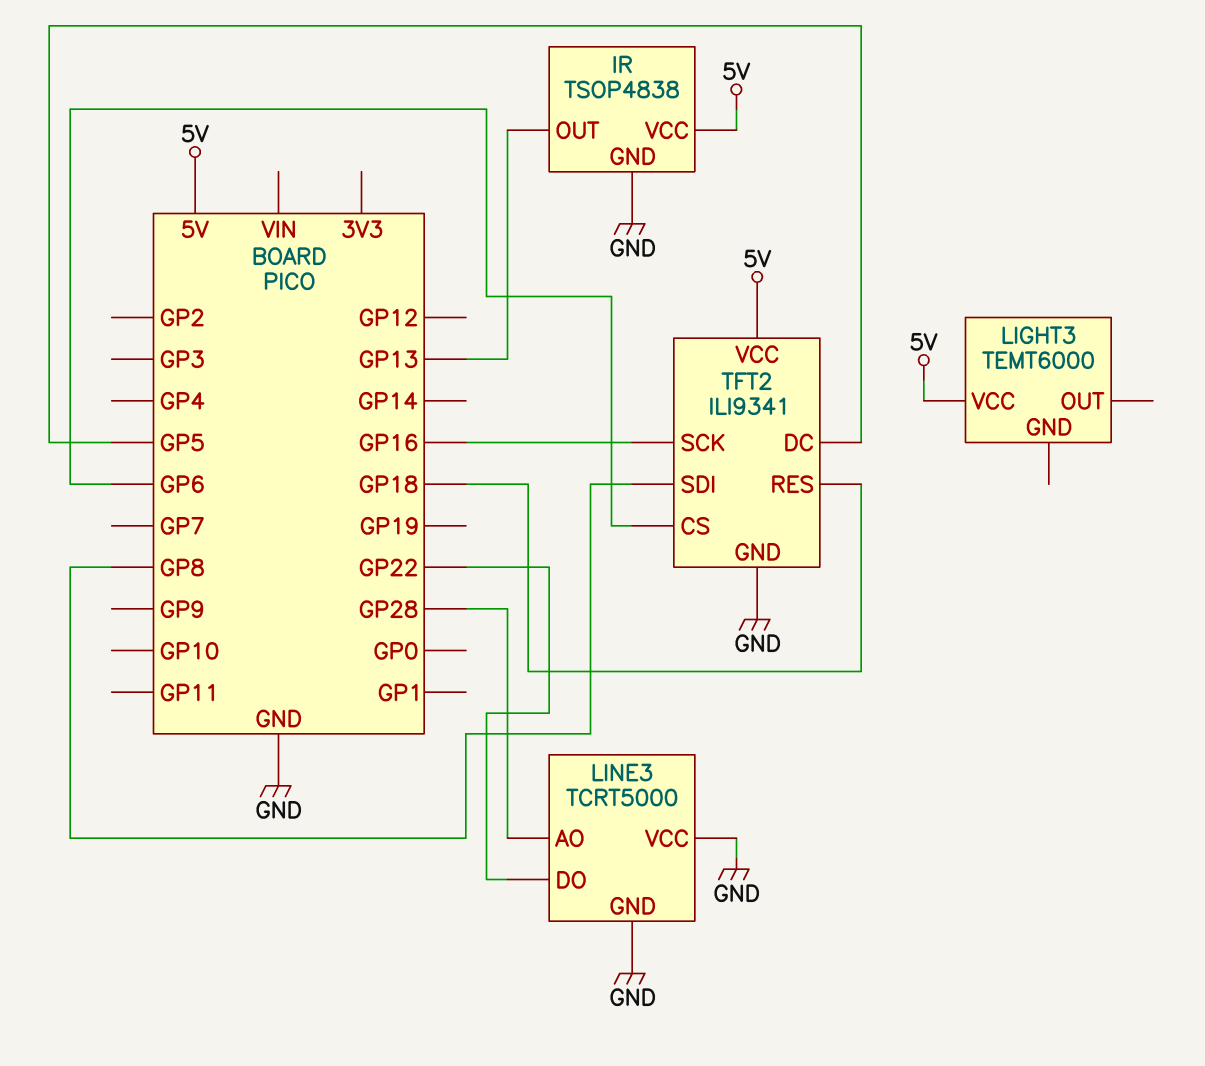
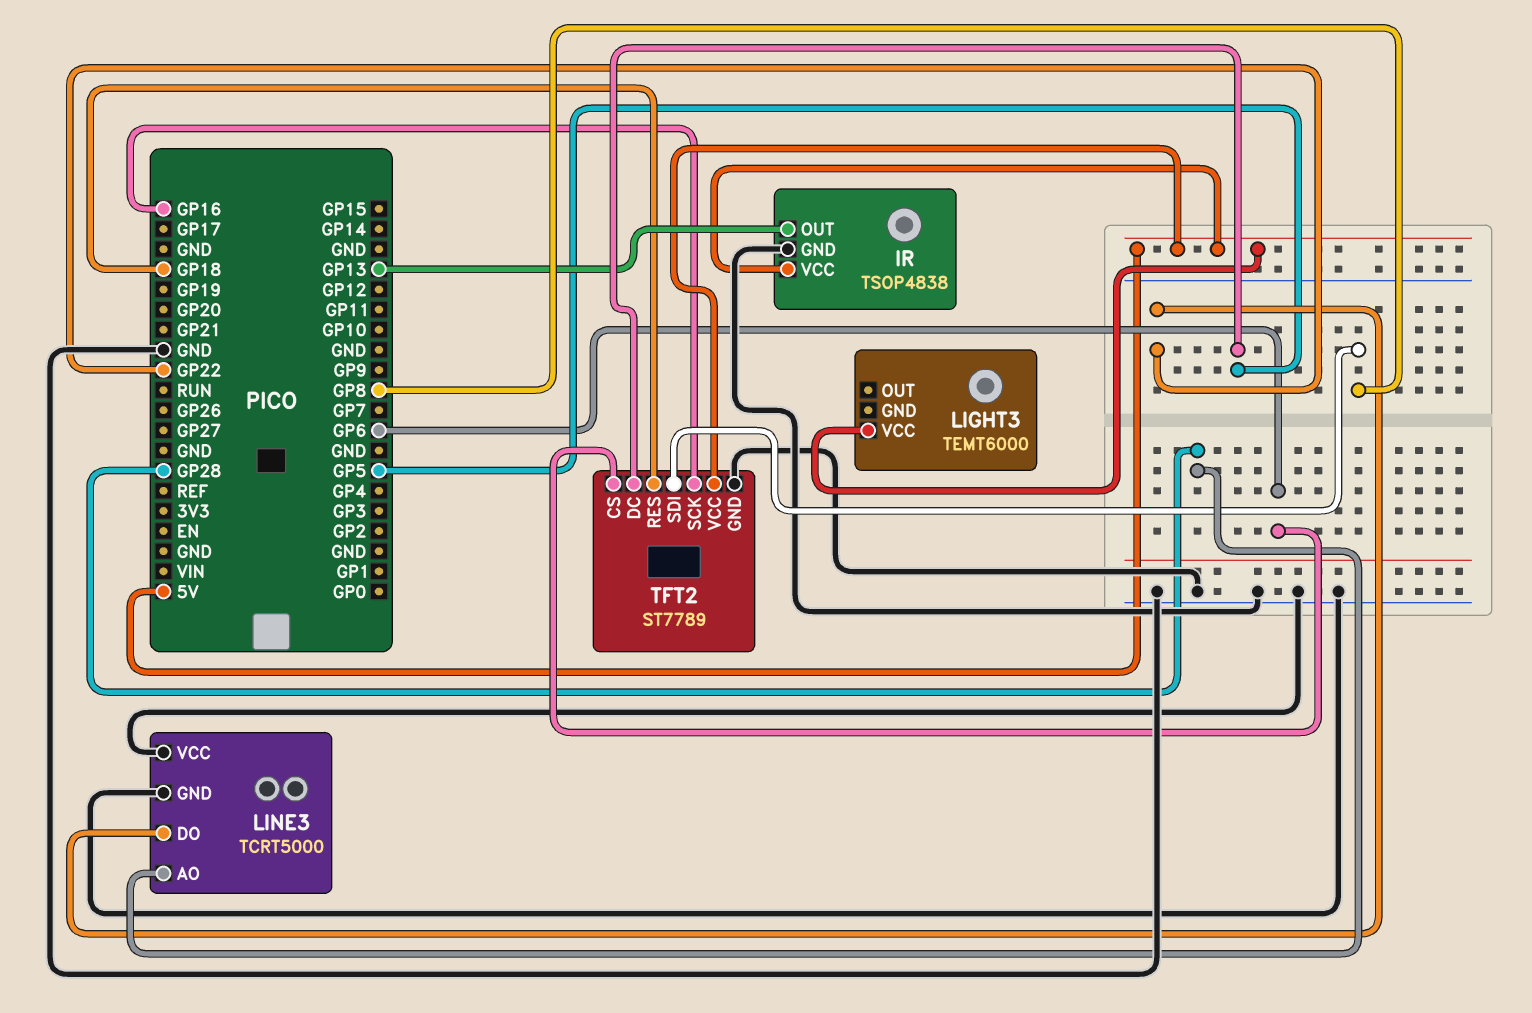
TFT2: ILI9341 -> ST7789

